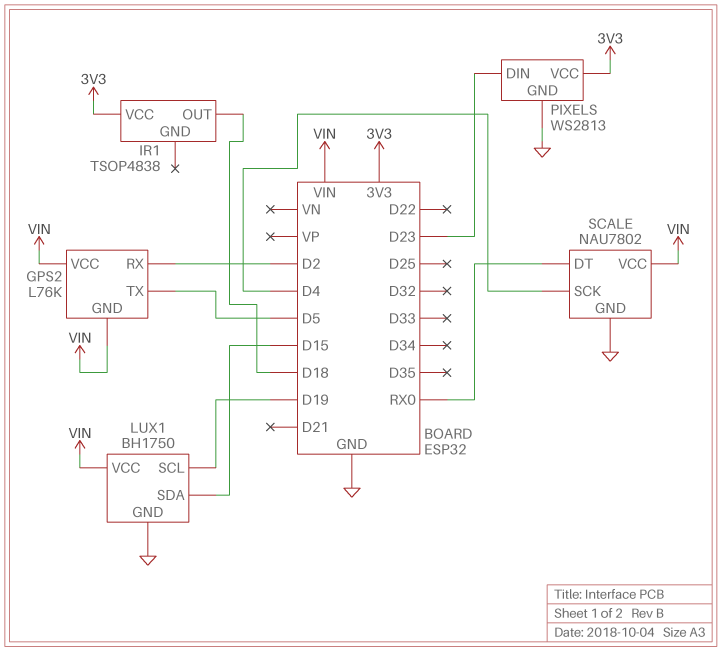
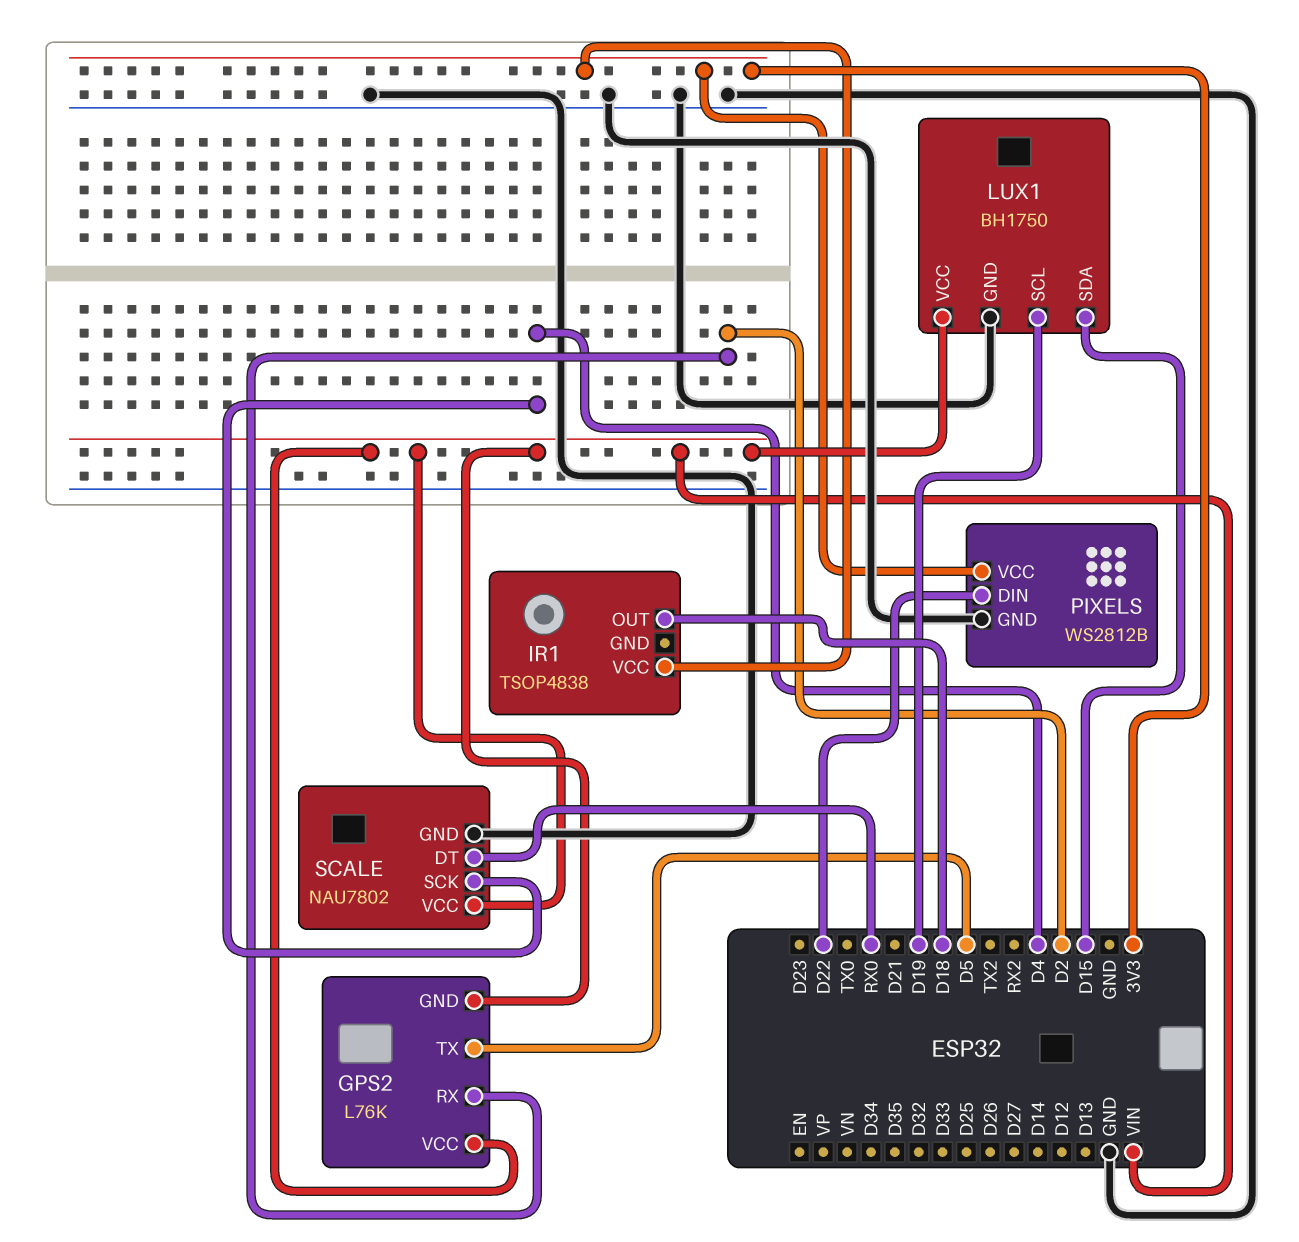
PIXELS: WS2813 -> WS2812B
PIXELS pin DIN: D23 -> D22

